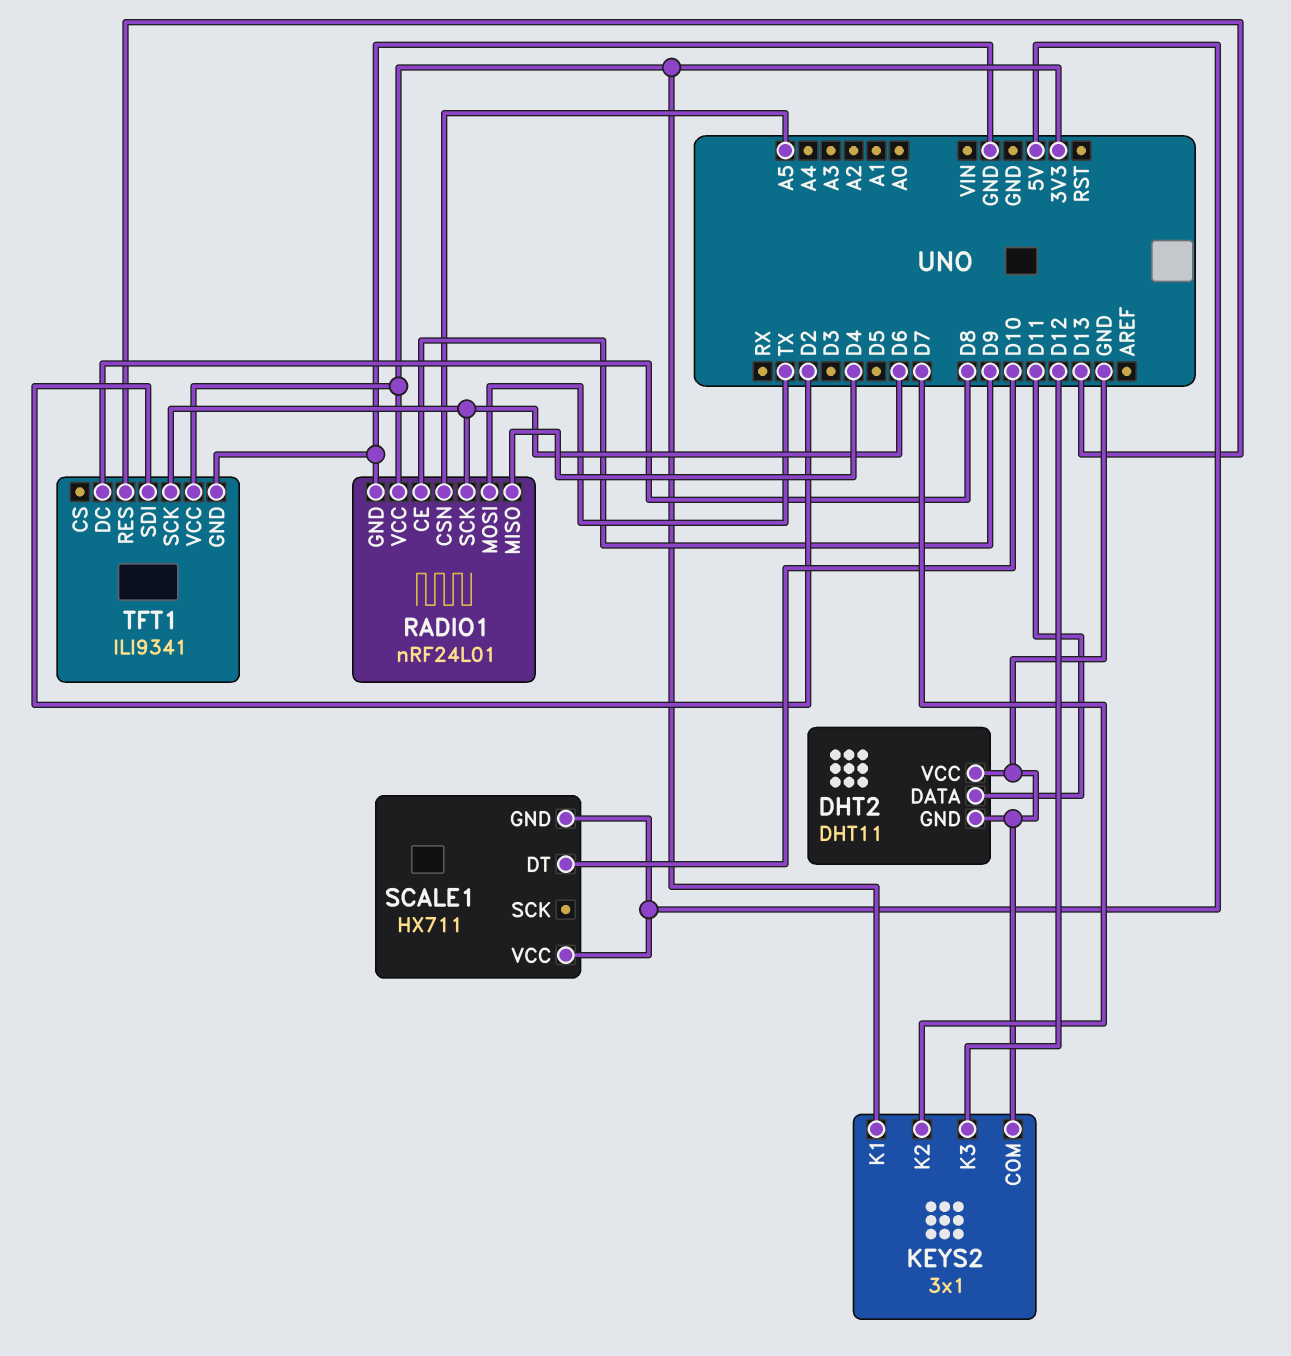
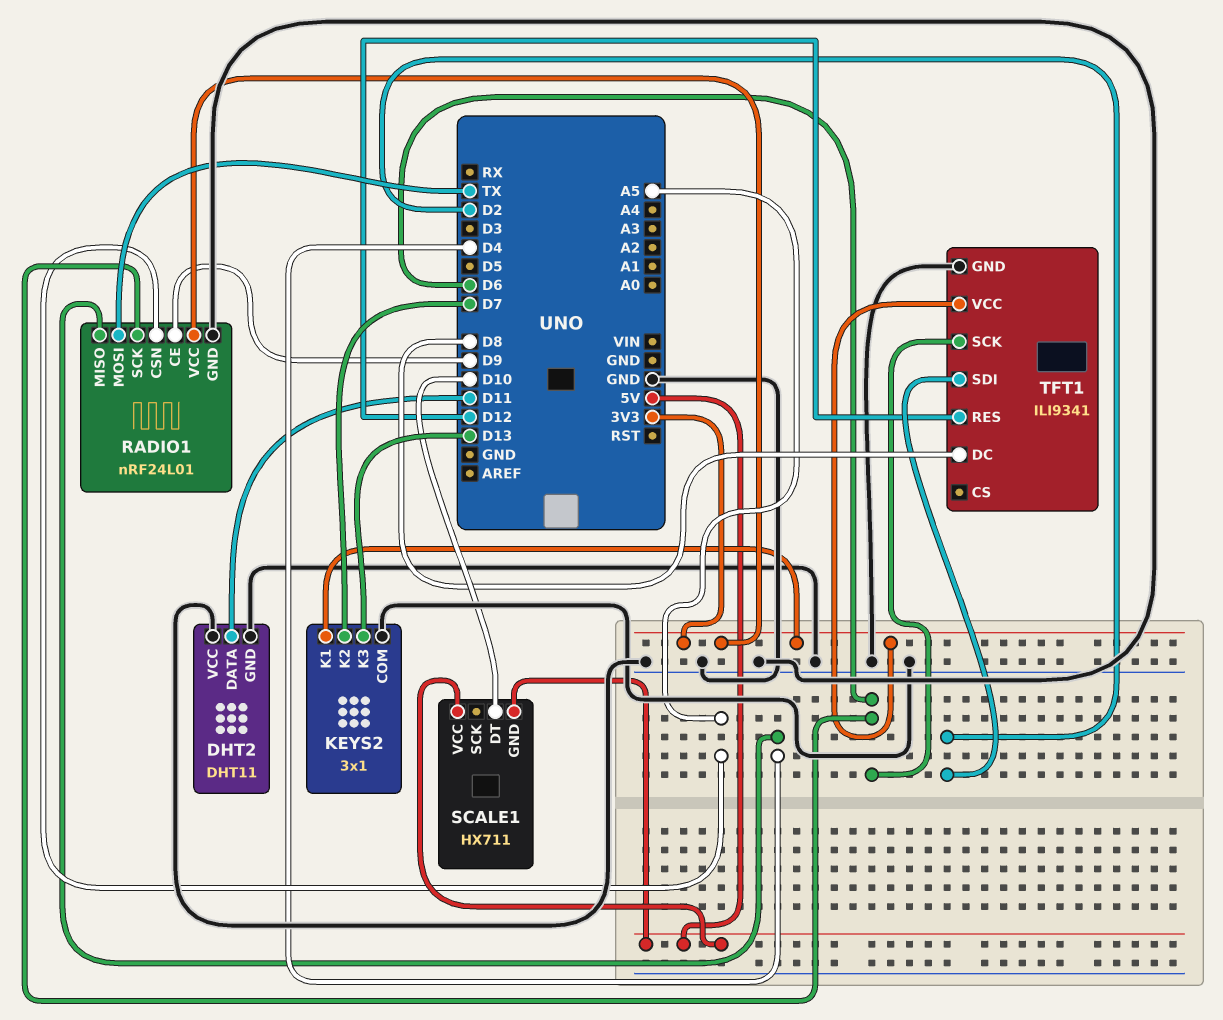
KEYS2 pin K3: D12 -> D13
TFT1 pin RES: D13 -> D12

